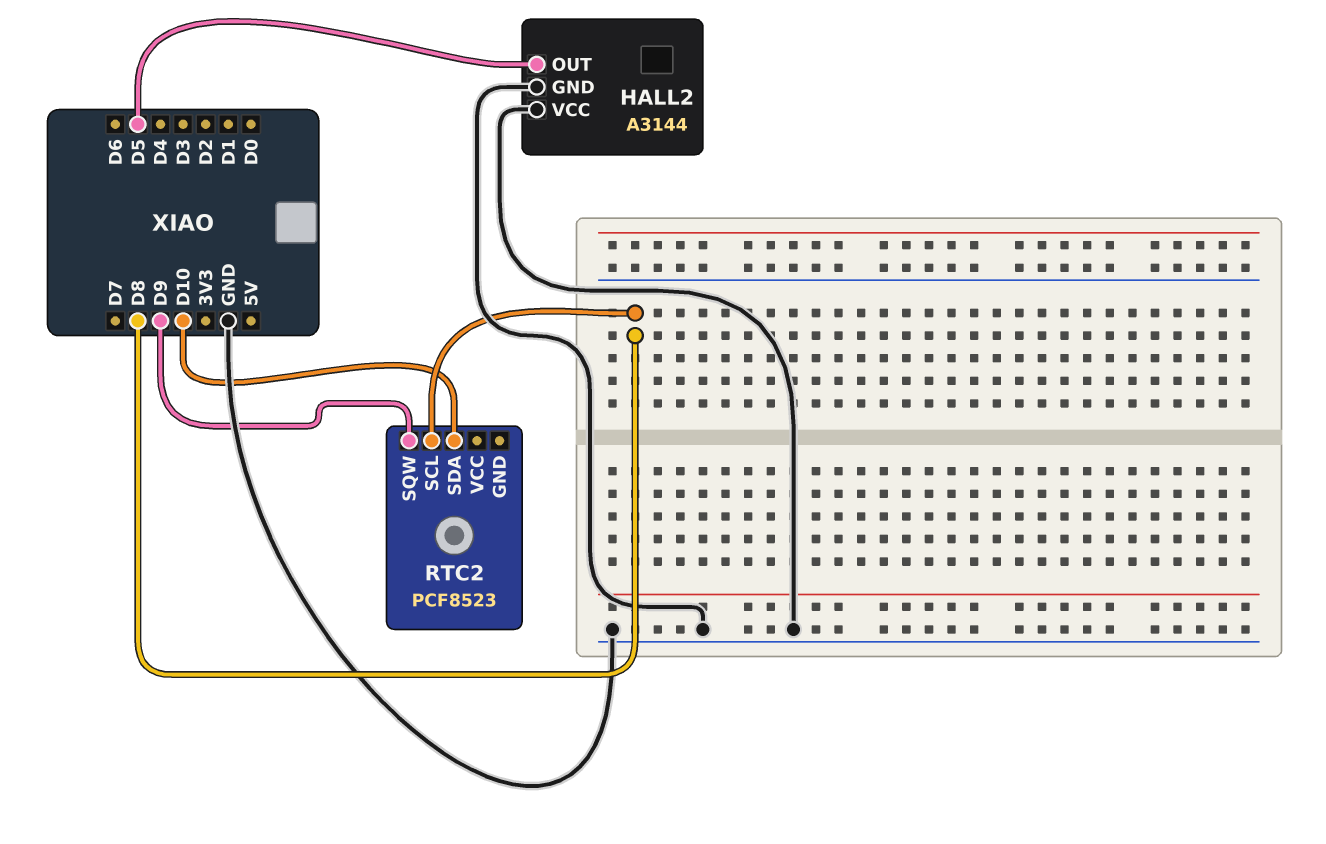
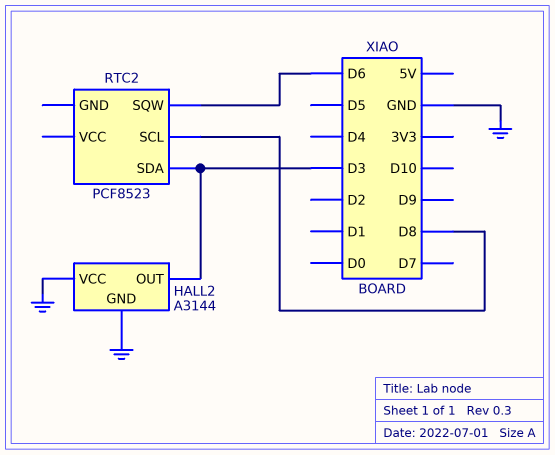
HALL2 pin OUT: D5 -> D3
RTC2 pin SDA: D10 -> D3
RTC2 pin SQW: D9 -> D6

